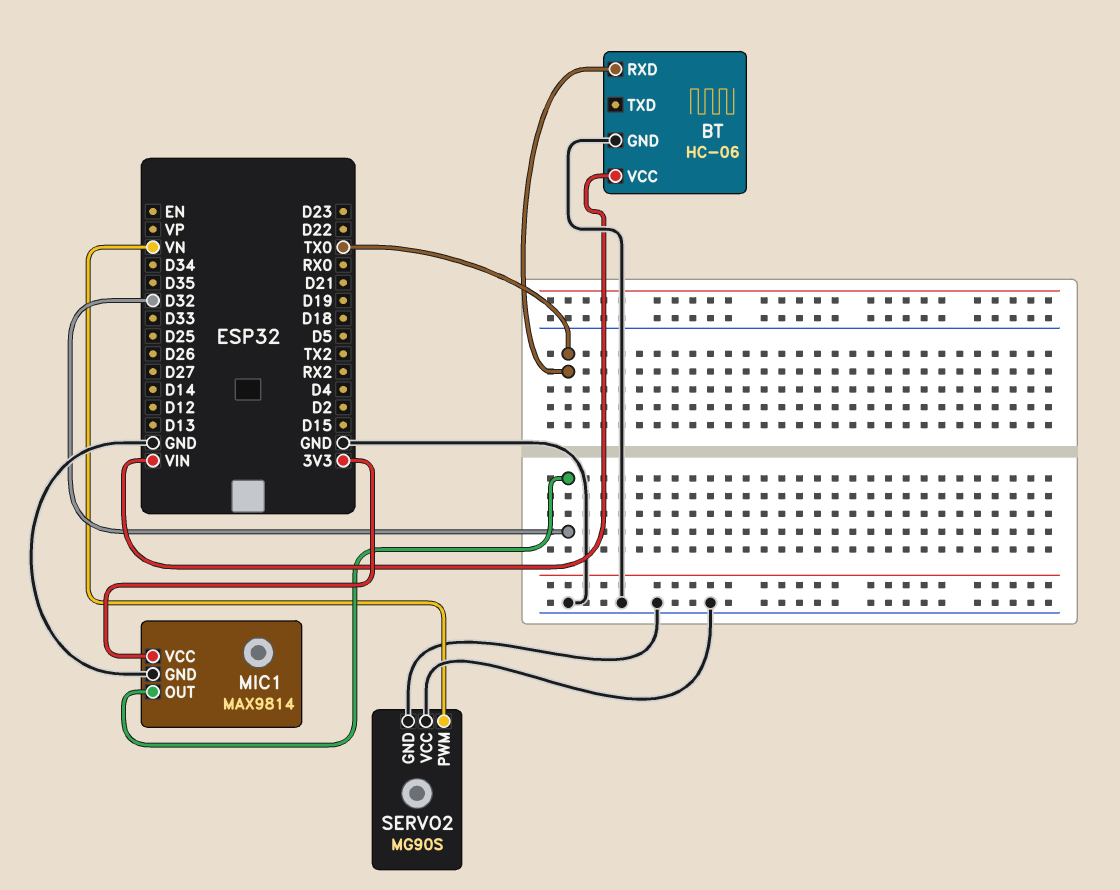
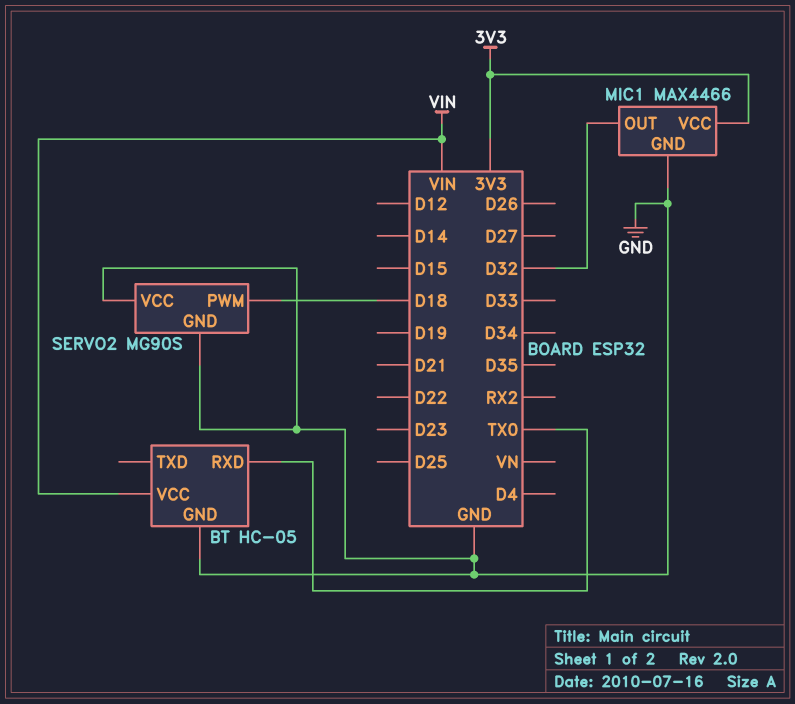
BT: HC-06 -> HC-05
MIC1: MAX9814 -> MAX4466
SERVO2 pin PWM: VN -> D18

